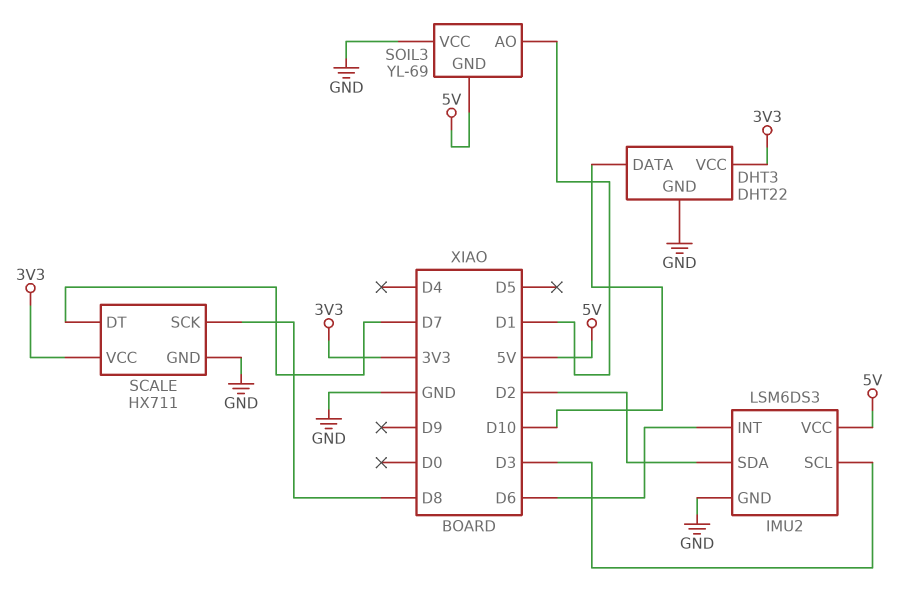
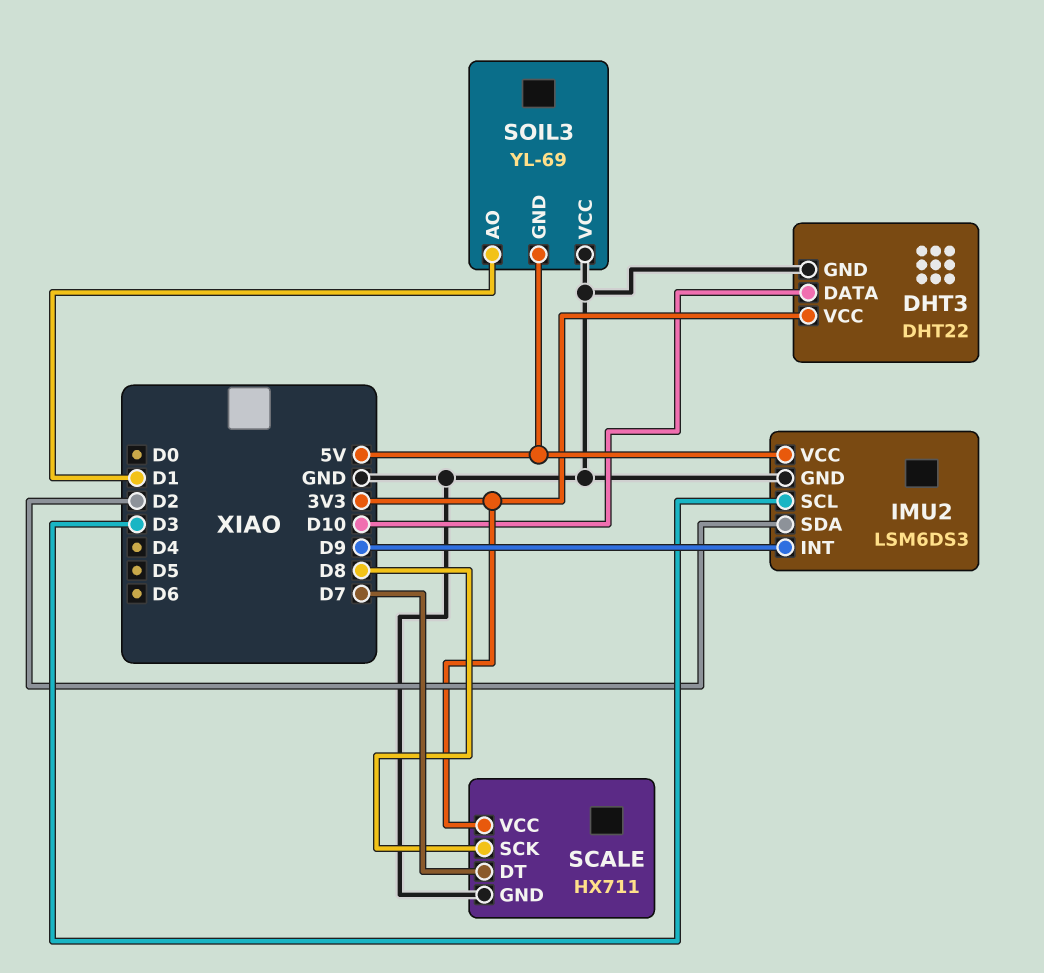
IMU2 pin INT: D6 -> D9

